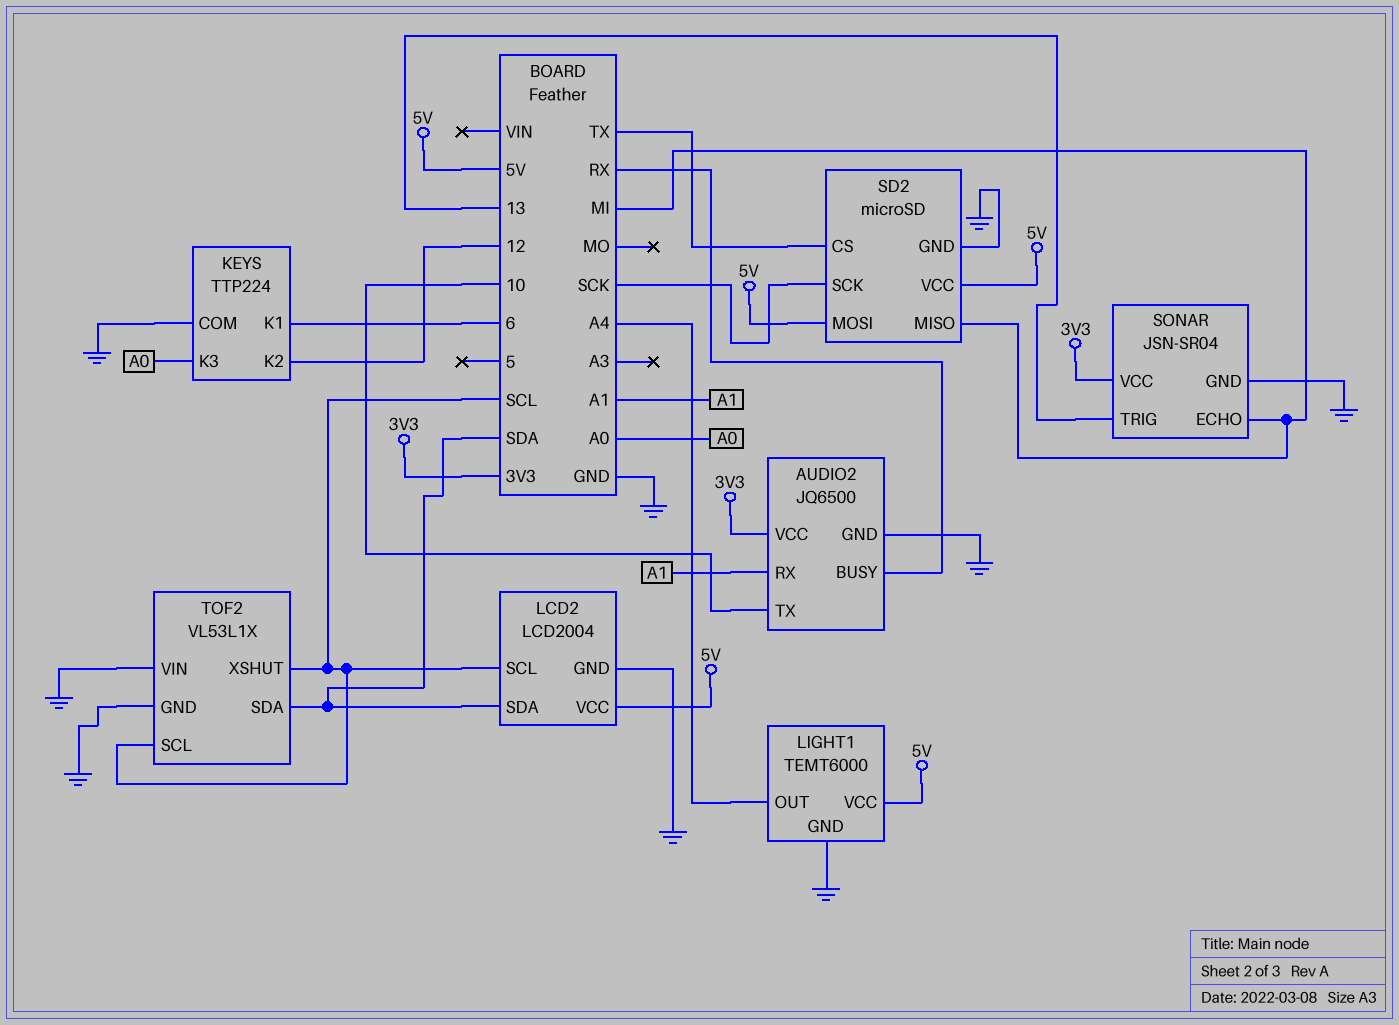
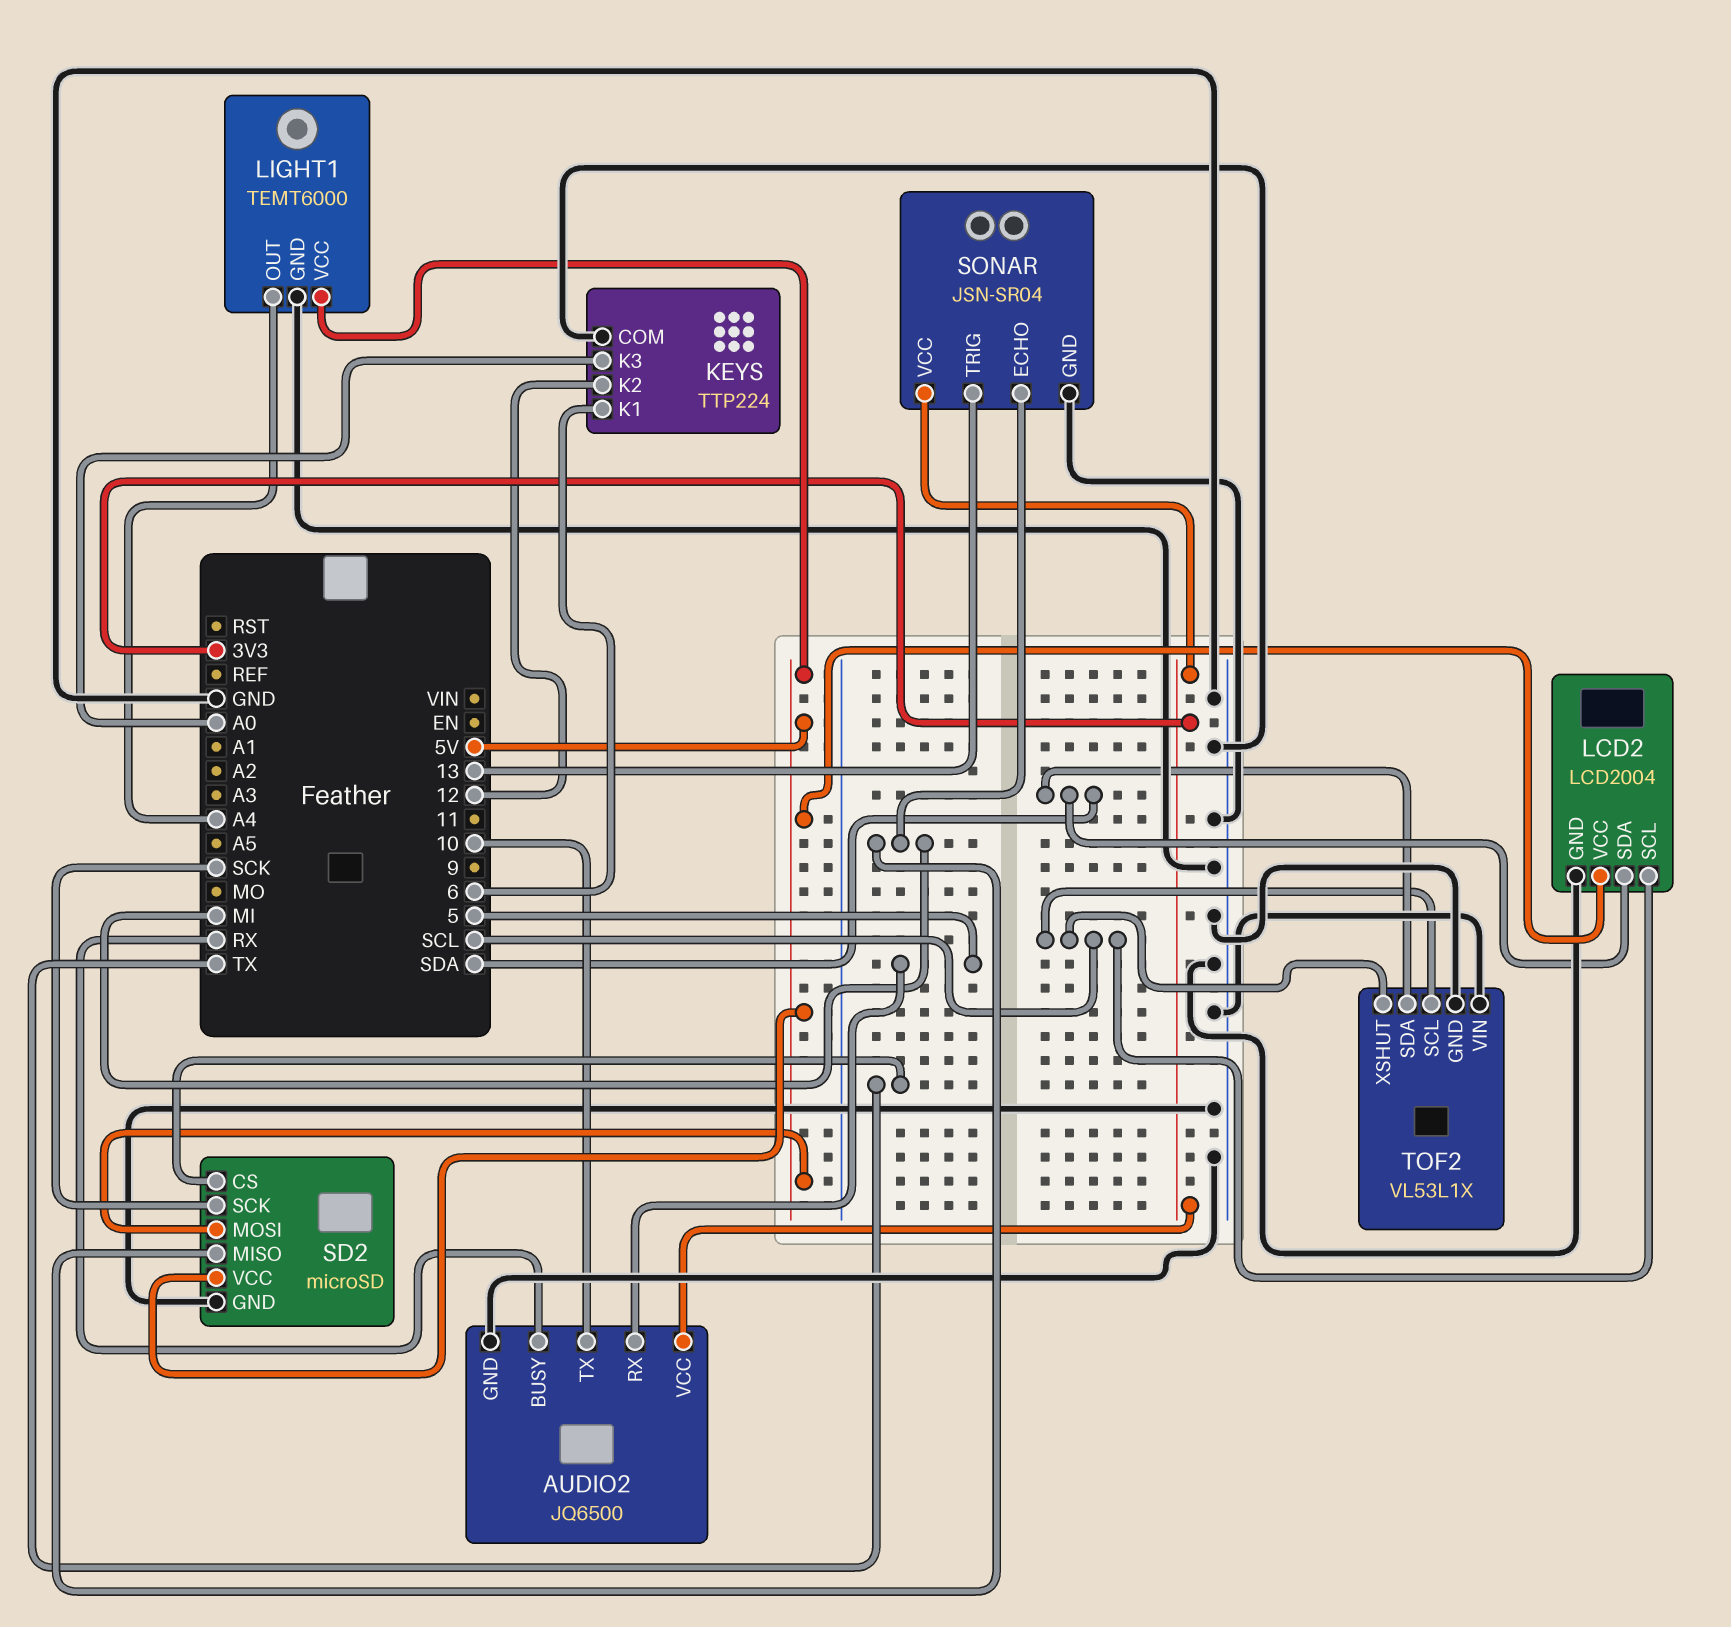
AUDIO2 pin RX: A1 -> 5

